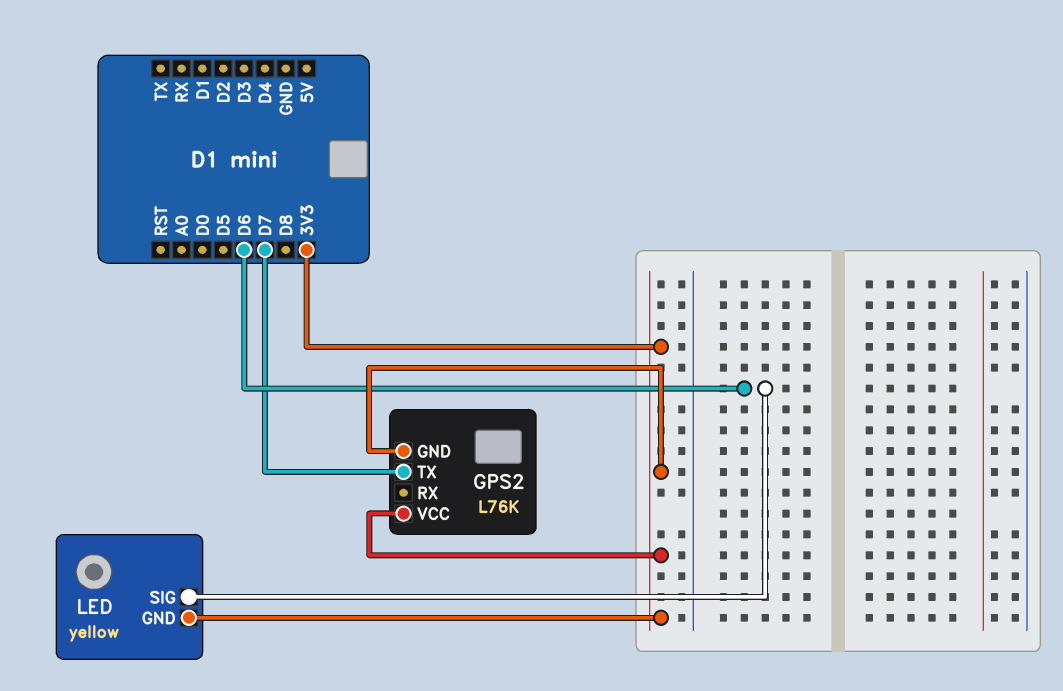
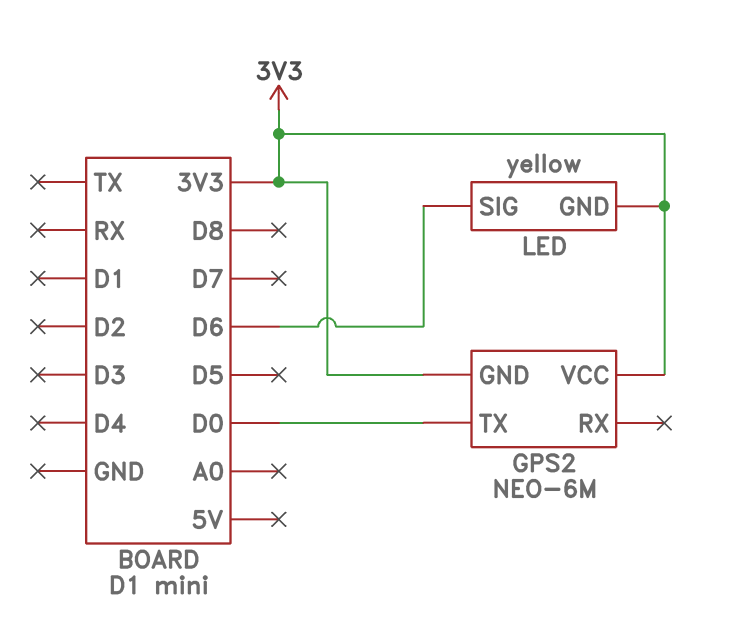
GPS2: L76K -> NEO-6M
GPS2 pin TX: D7 -> D0

